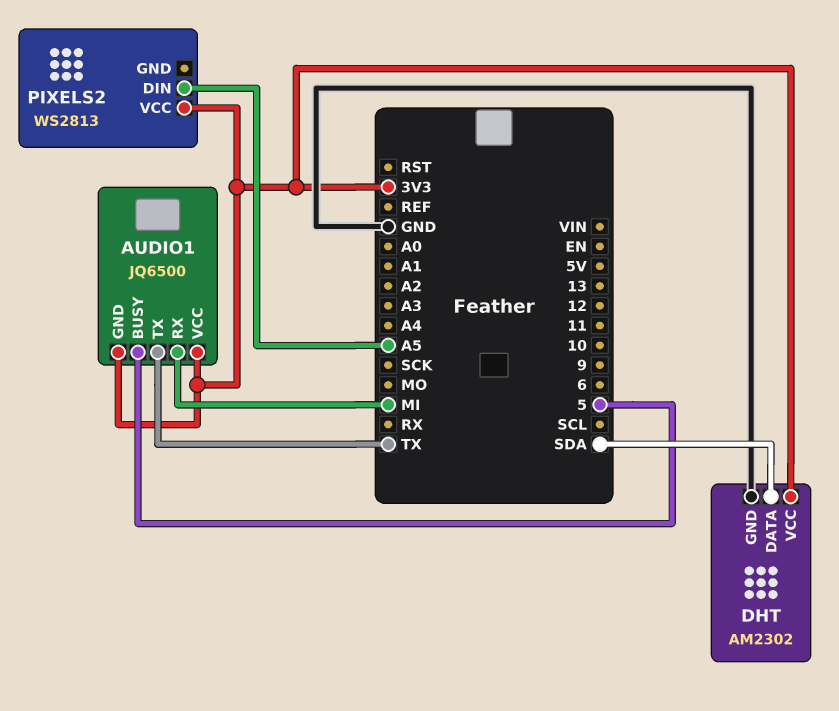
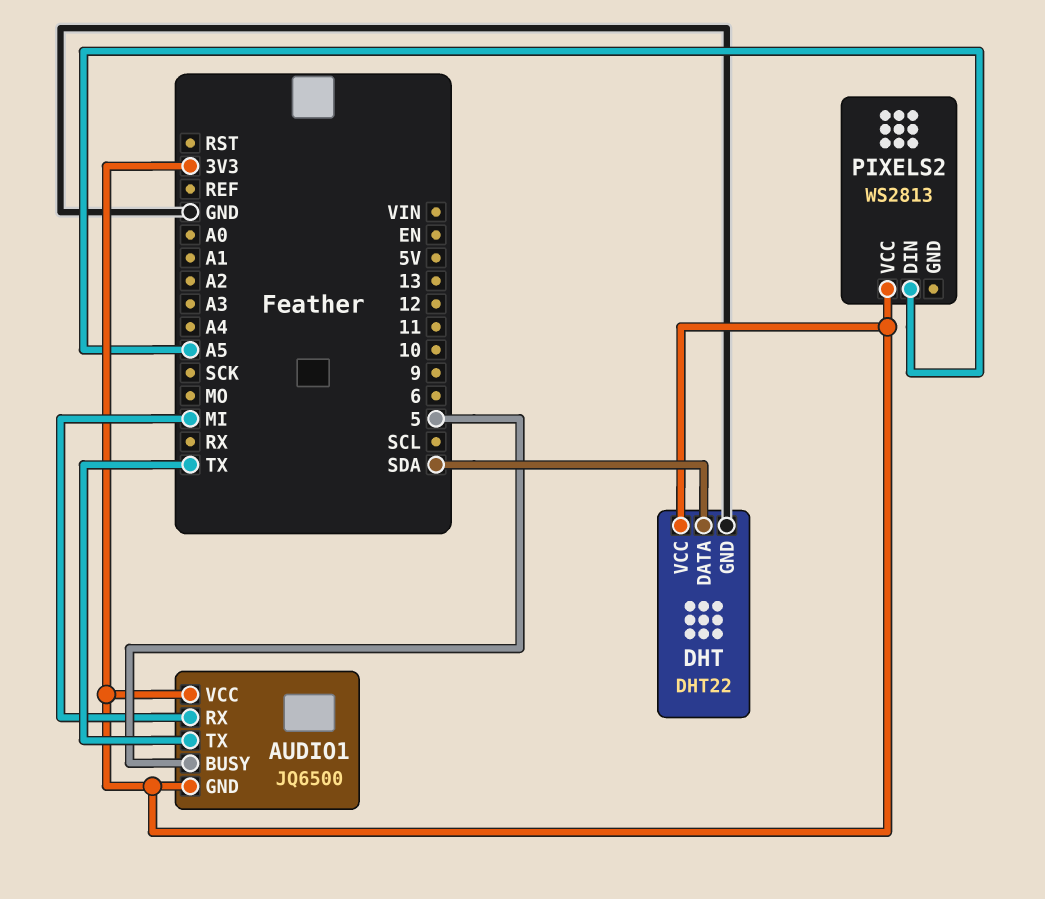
DHT: AM2302 -> DHT22

